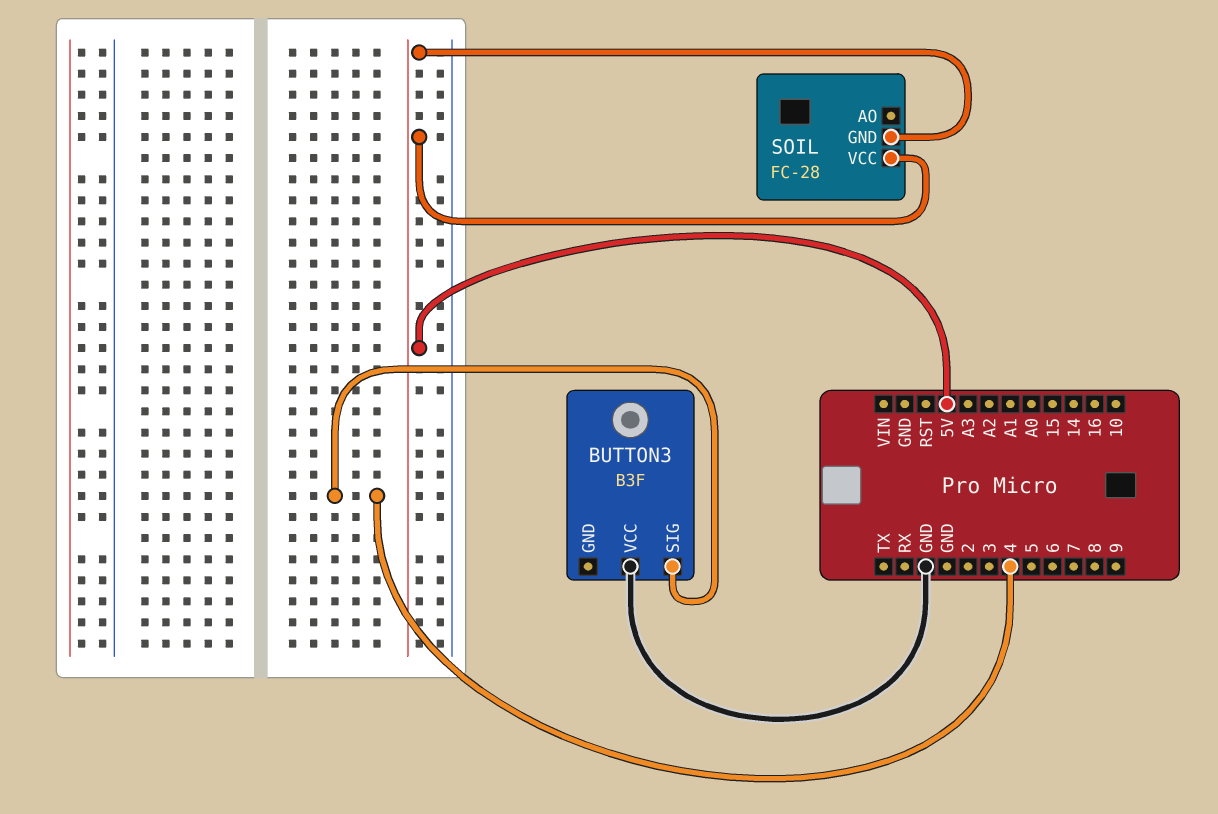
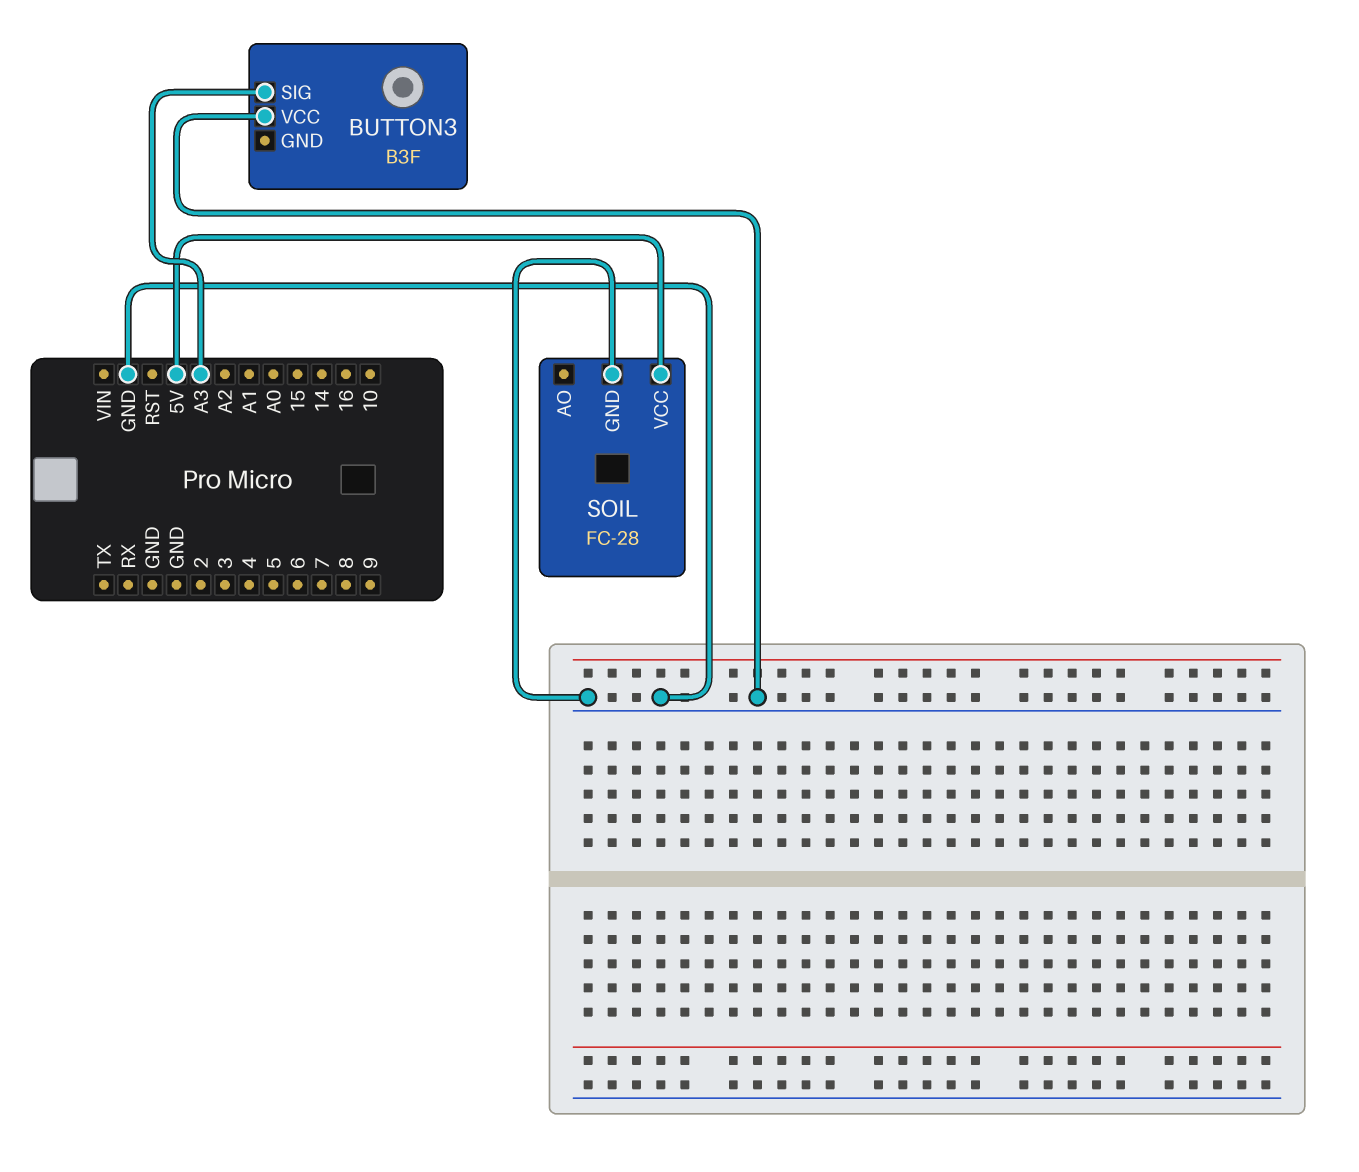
BUTTON3 pin SIG: 4 -> A3
SOIL pin GND: 5V -> GND

